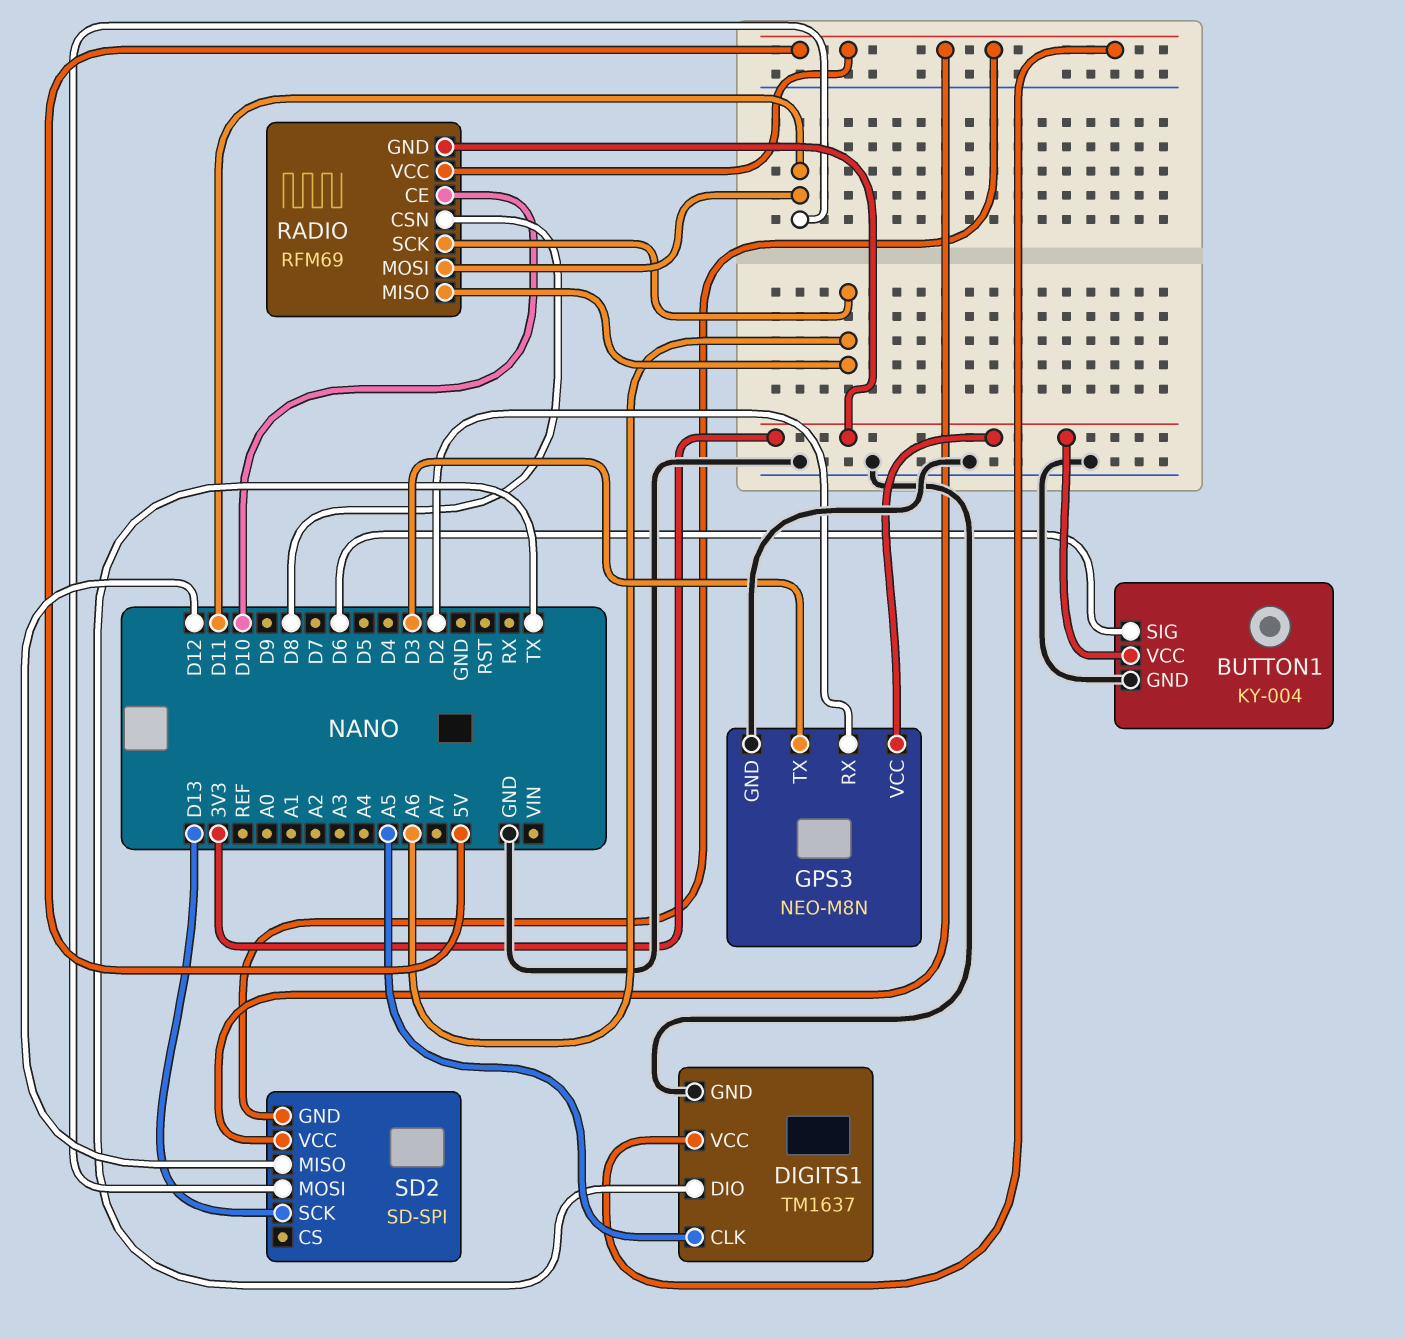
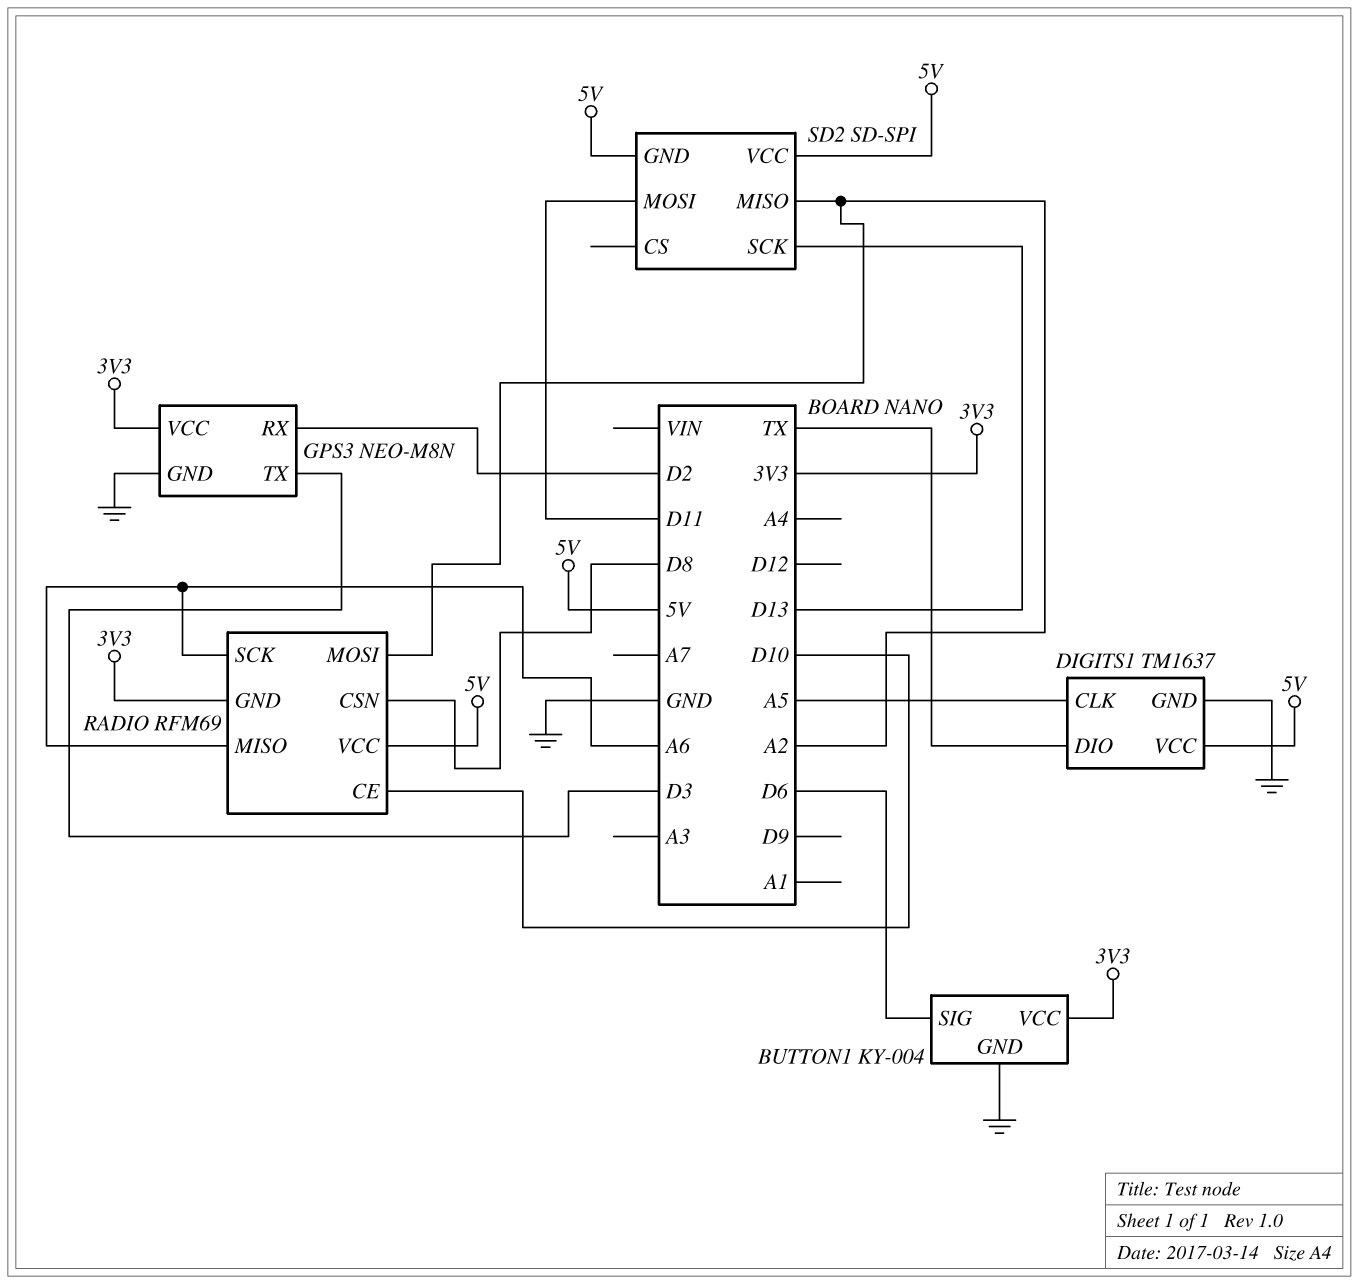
RADIO pin MOSI: D11 -> A2
SD2 pin MISO: D12 -> A2

